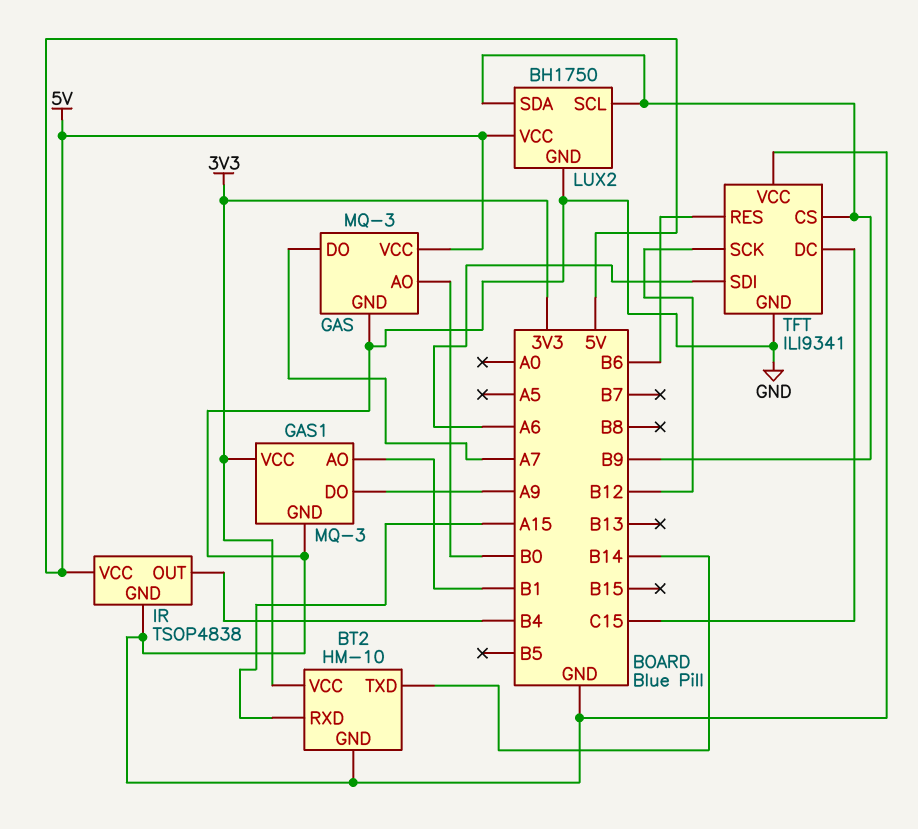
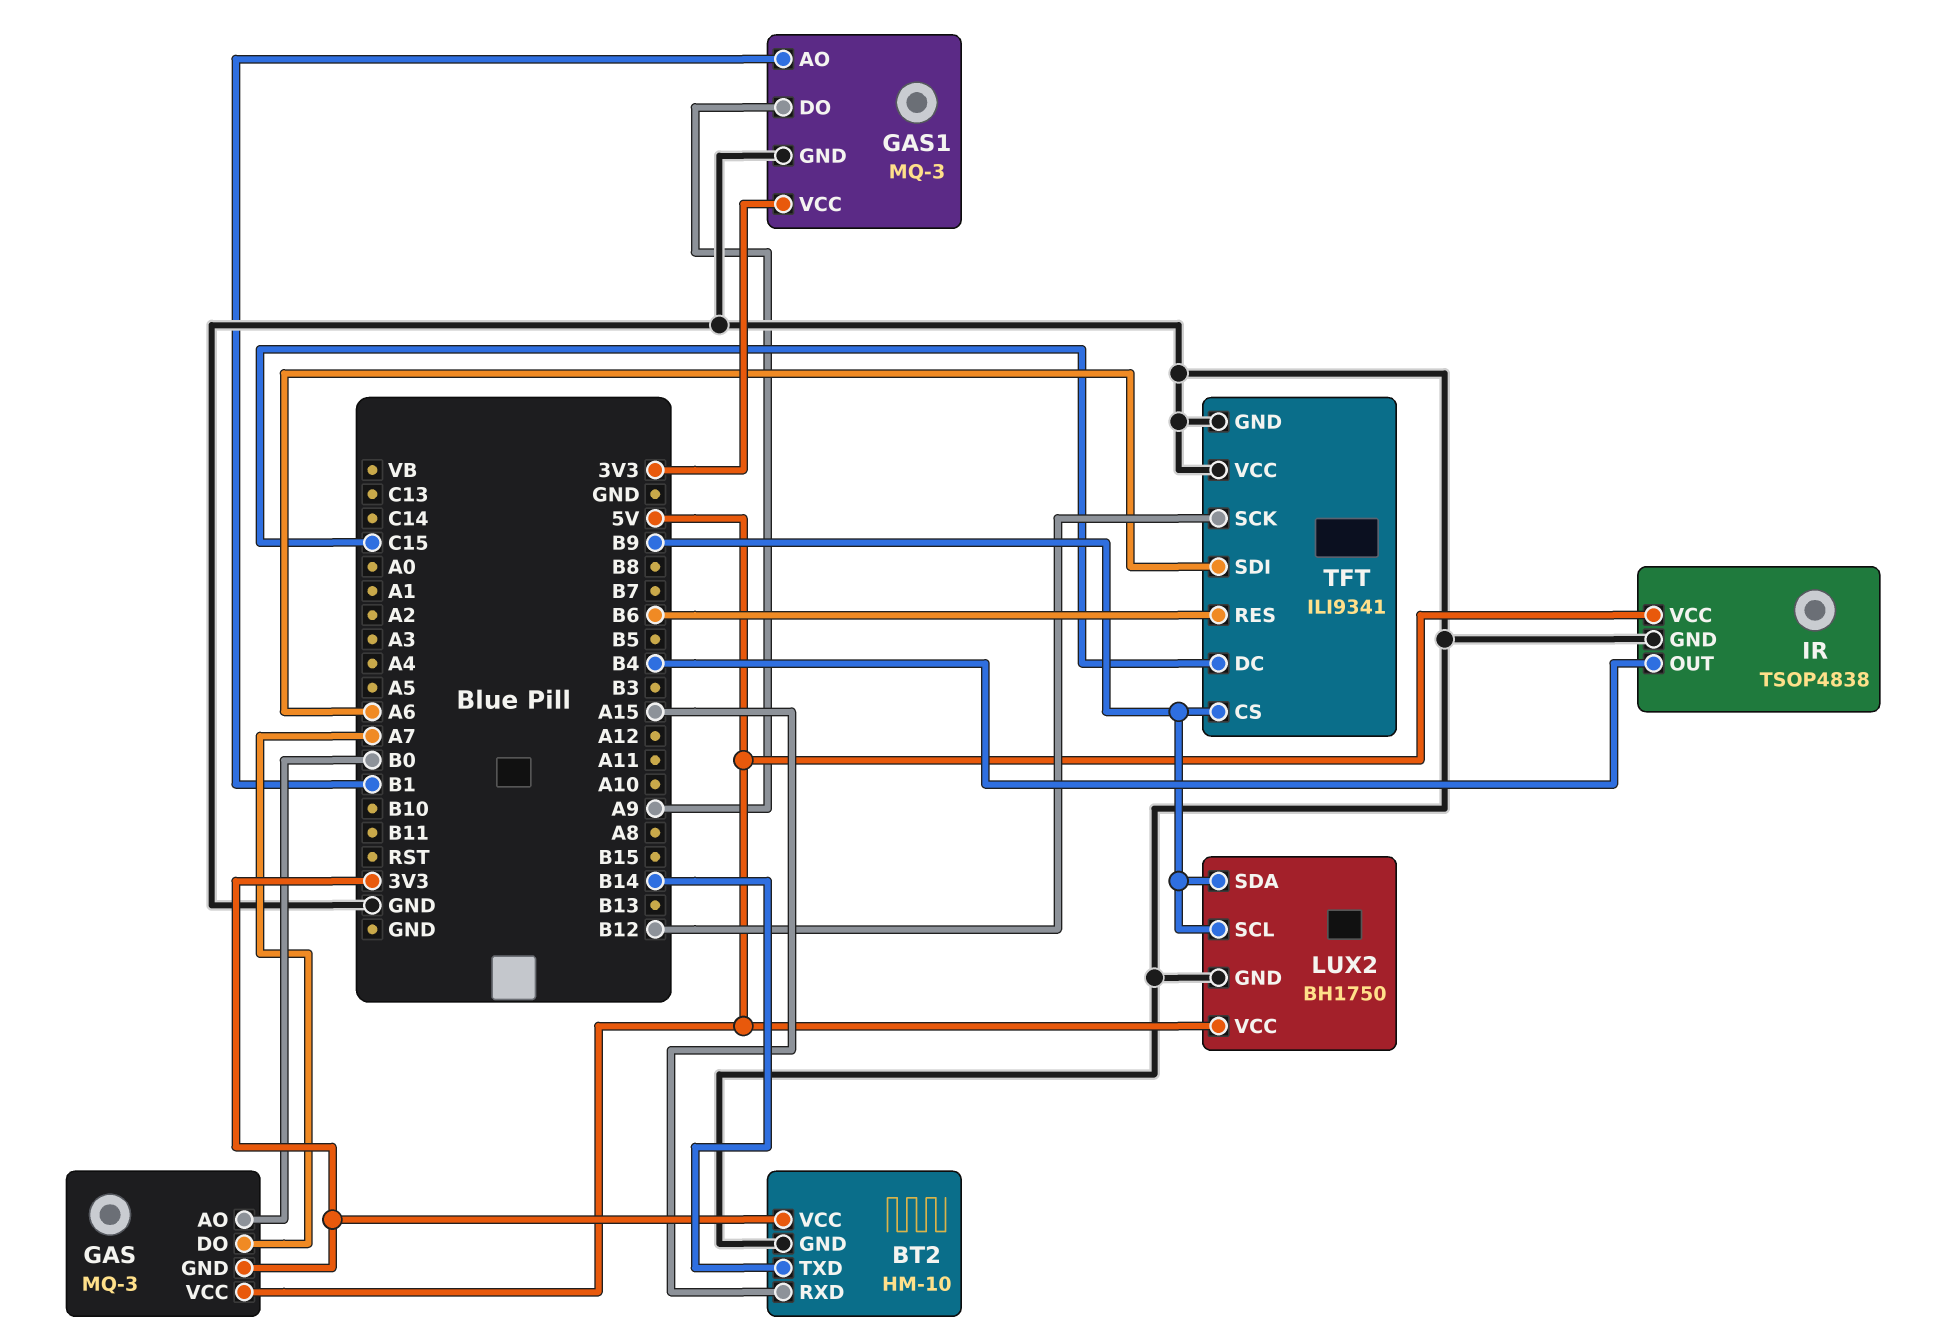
GAS pin GND: GND -> 3V3

